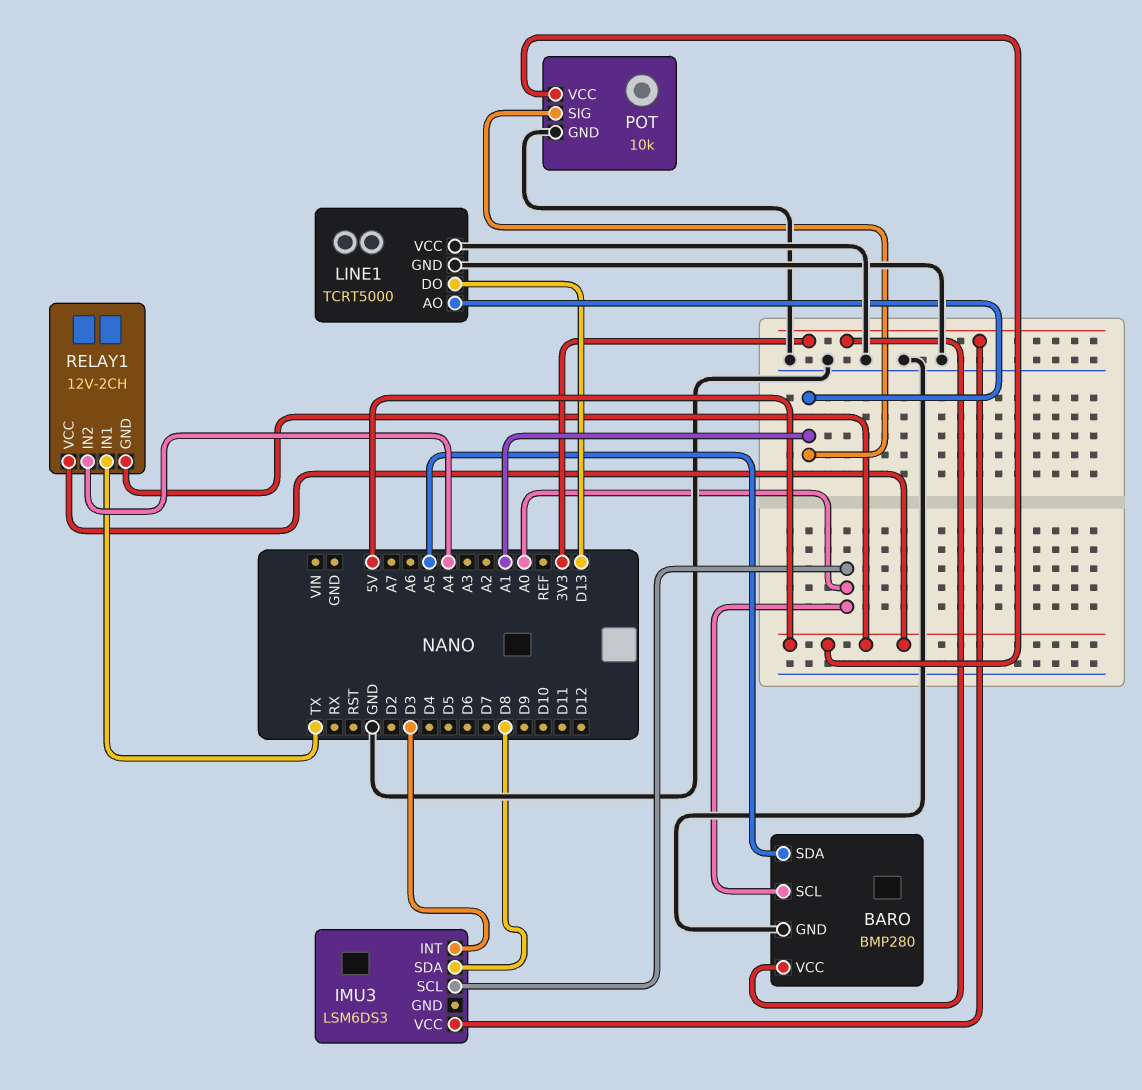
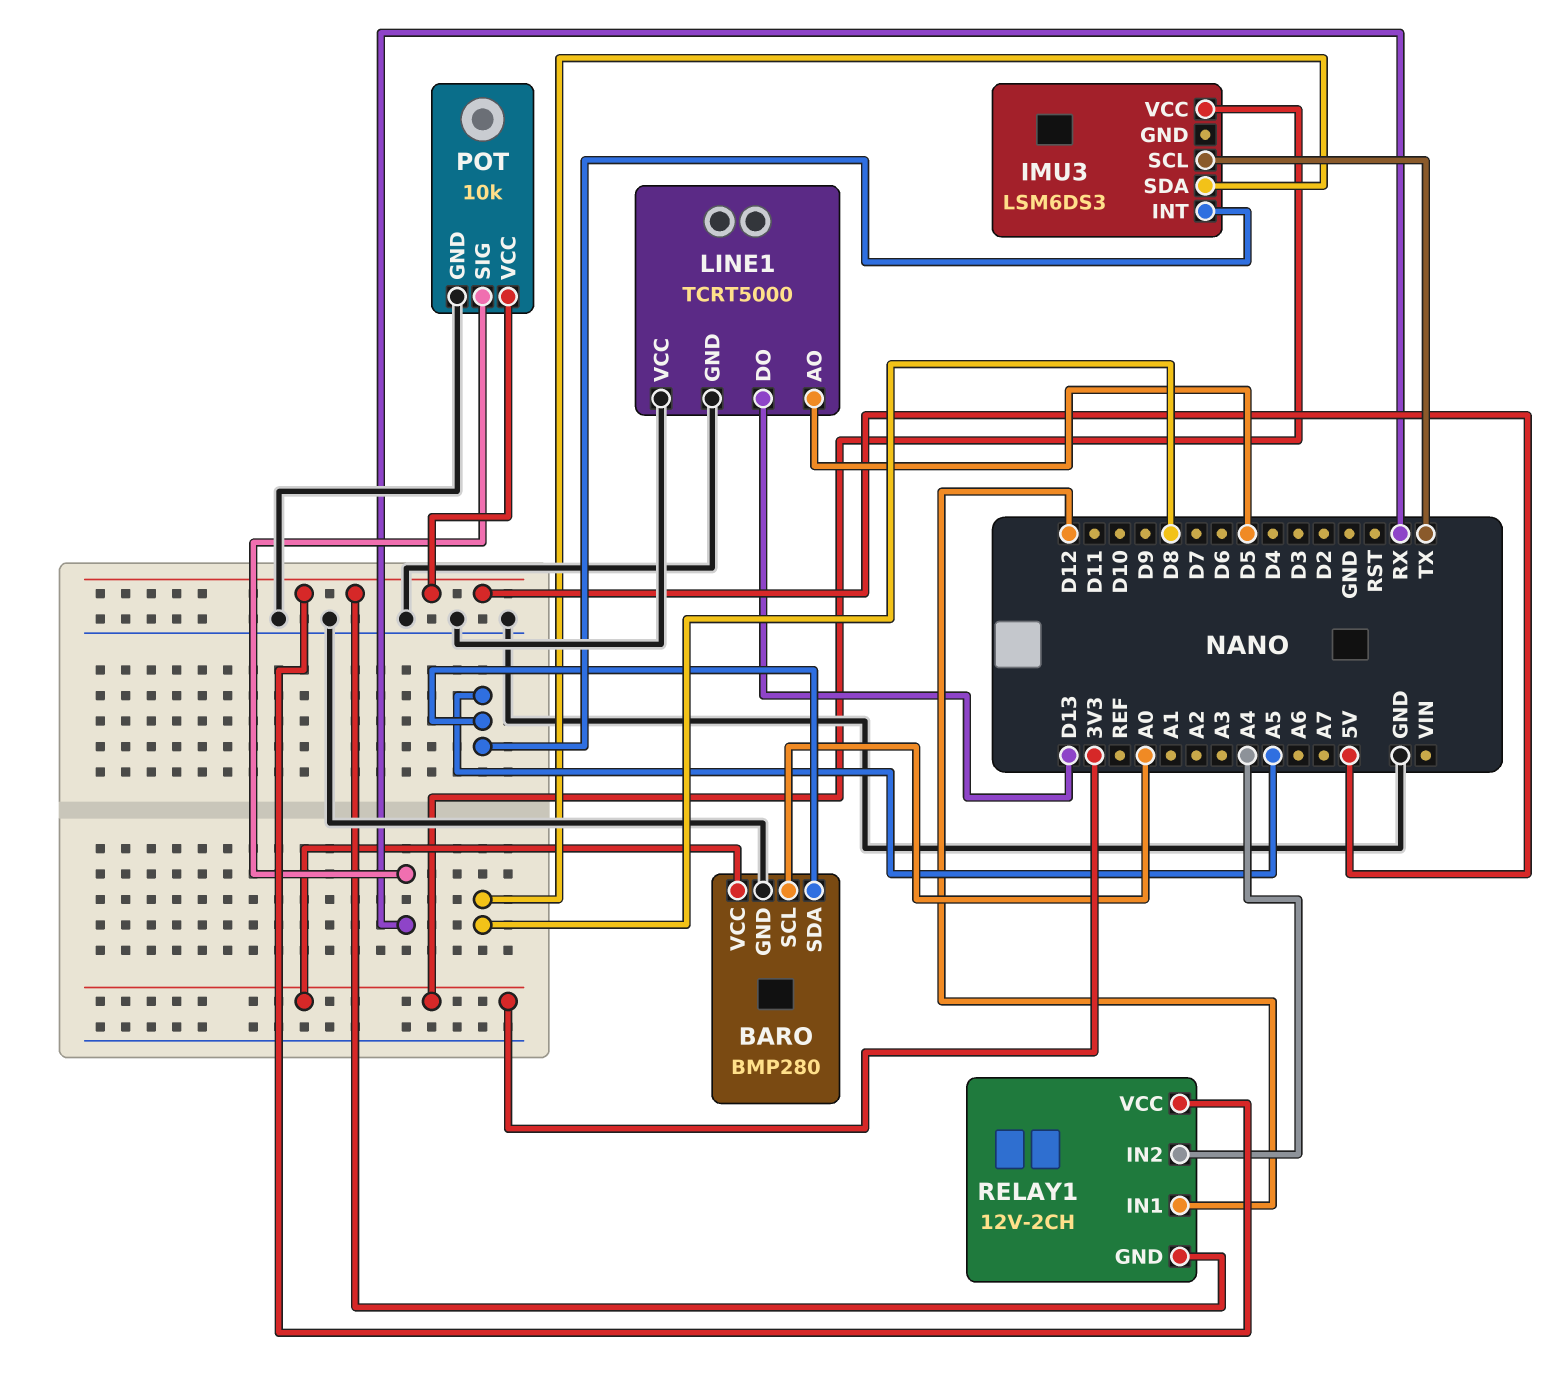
IMU3 pin INT: D3 -> A5
IMU3 pin SCL: A0 -> TX
LINE1 pin AO: A1 -> D5
POT pin SIG: A1 -> RX
RELAY1 pin IN1: TX -> D12

